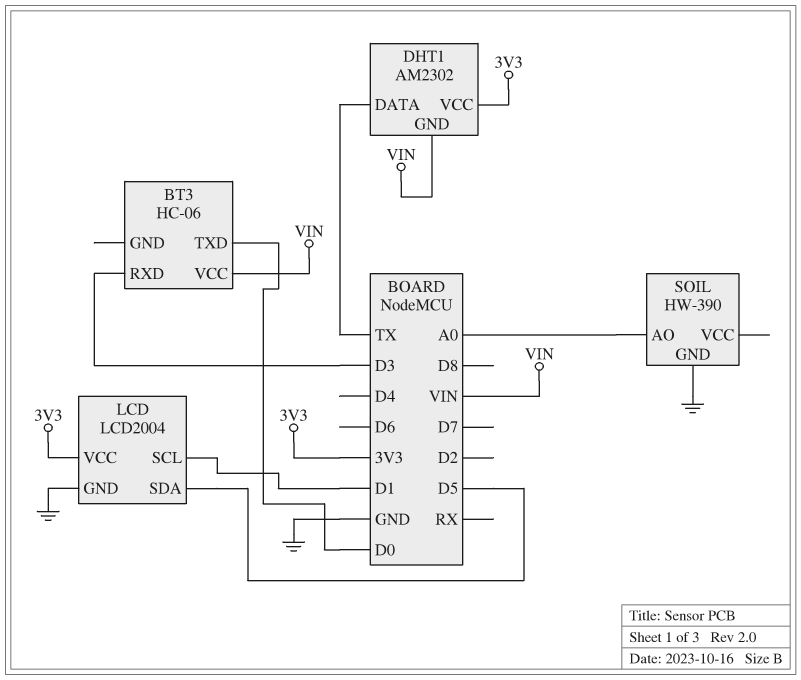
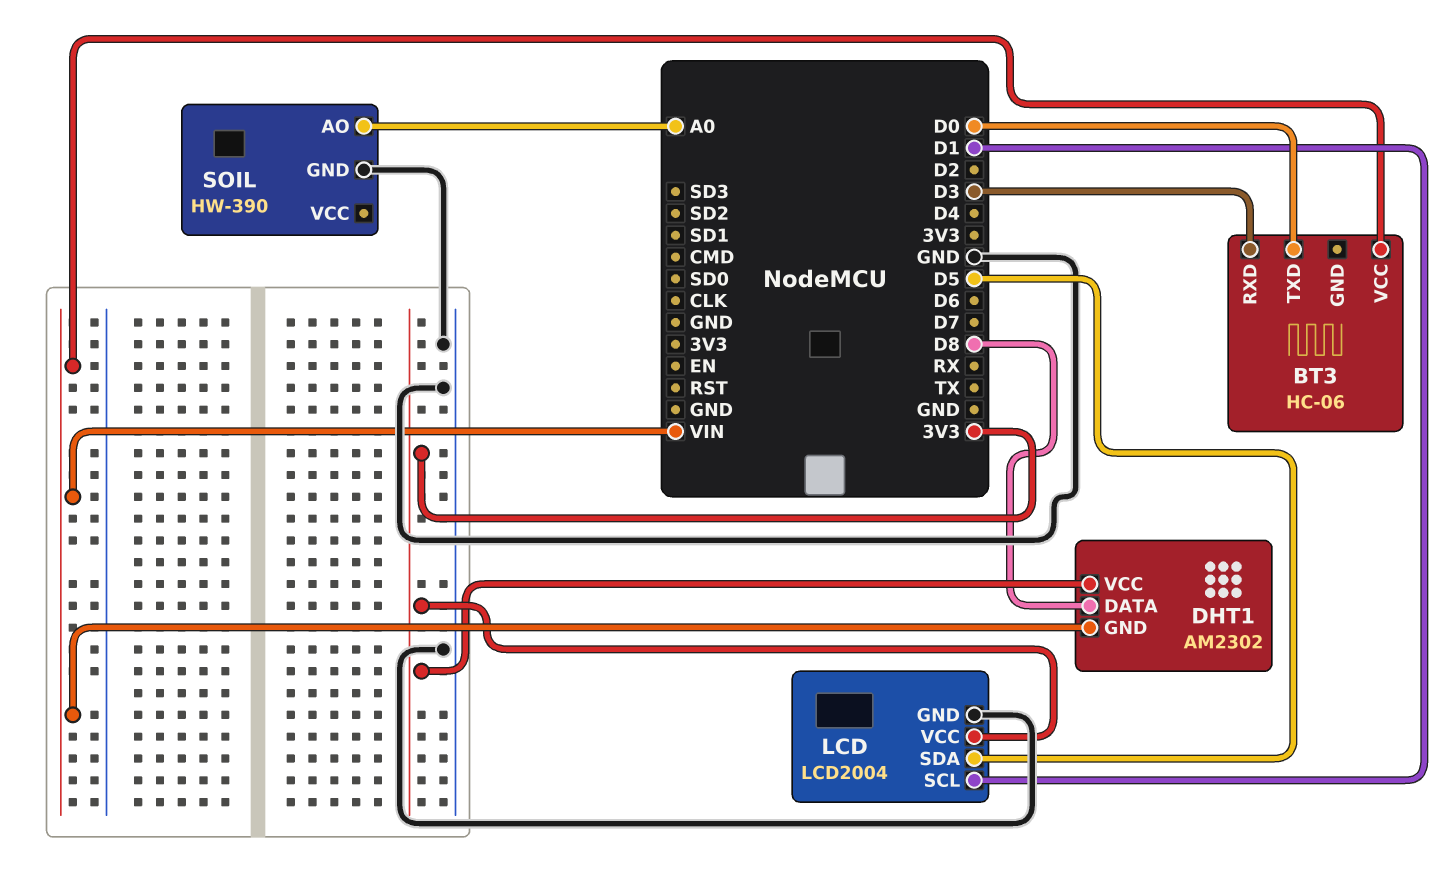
DHT1 pin DATA: TX -> D8

